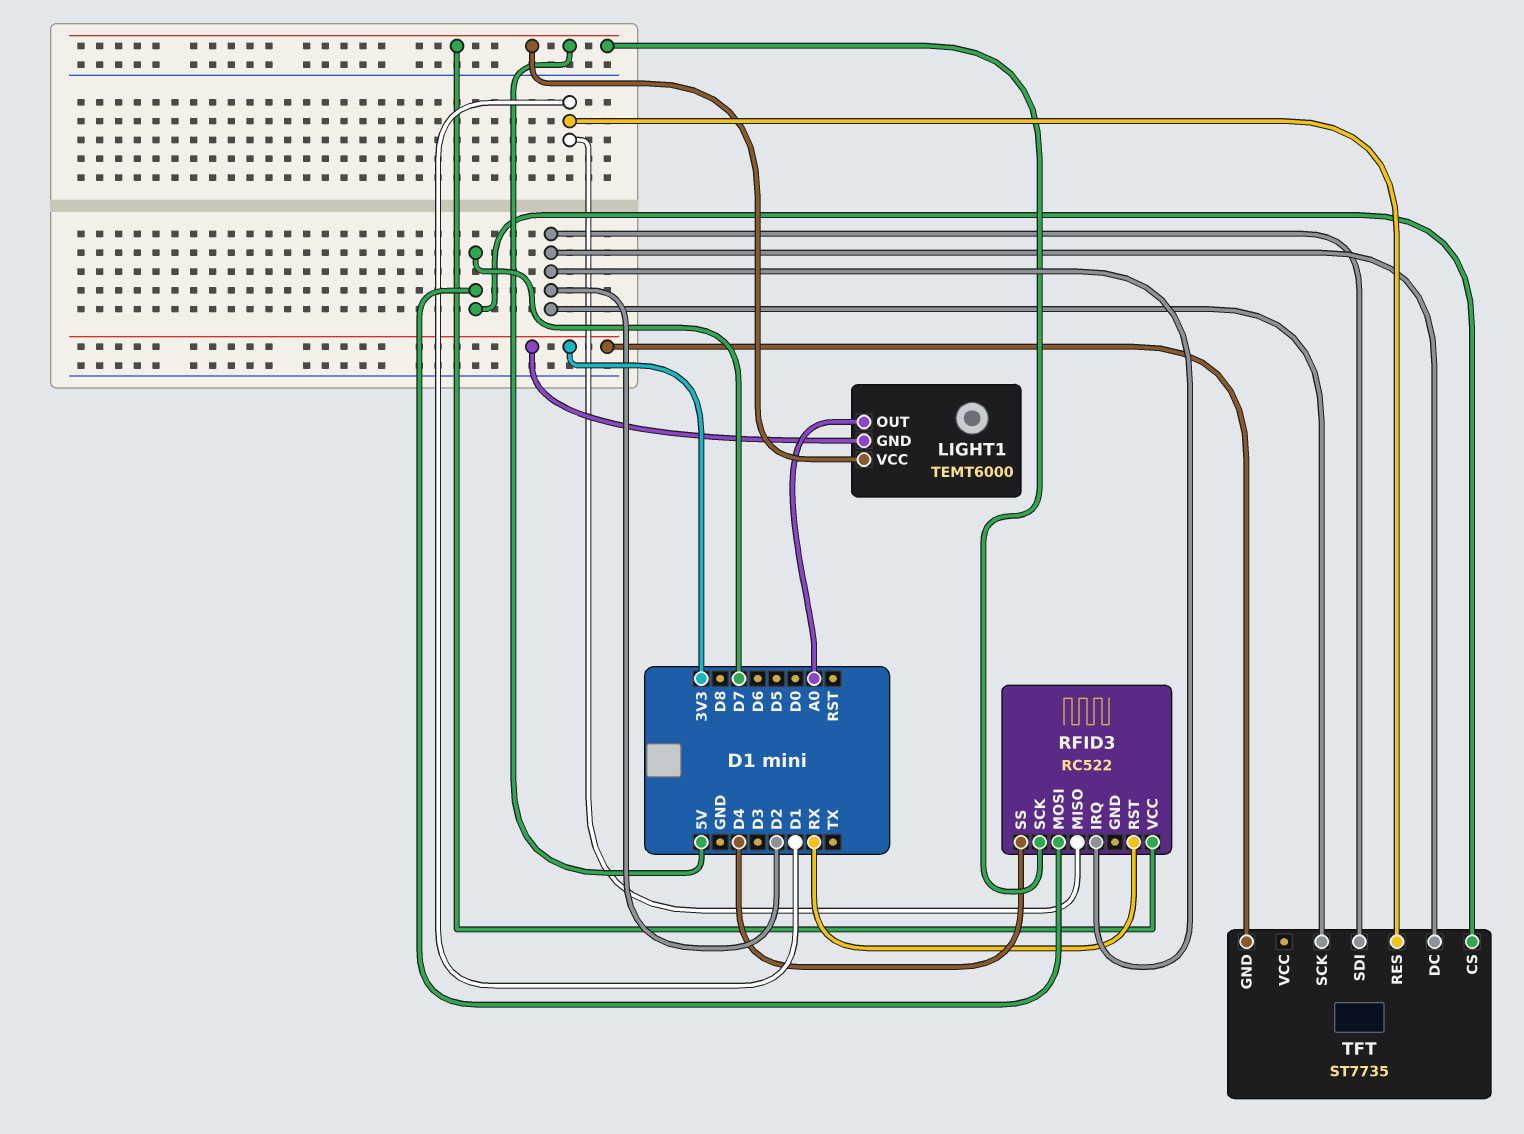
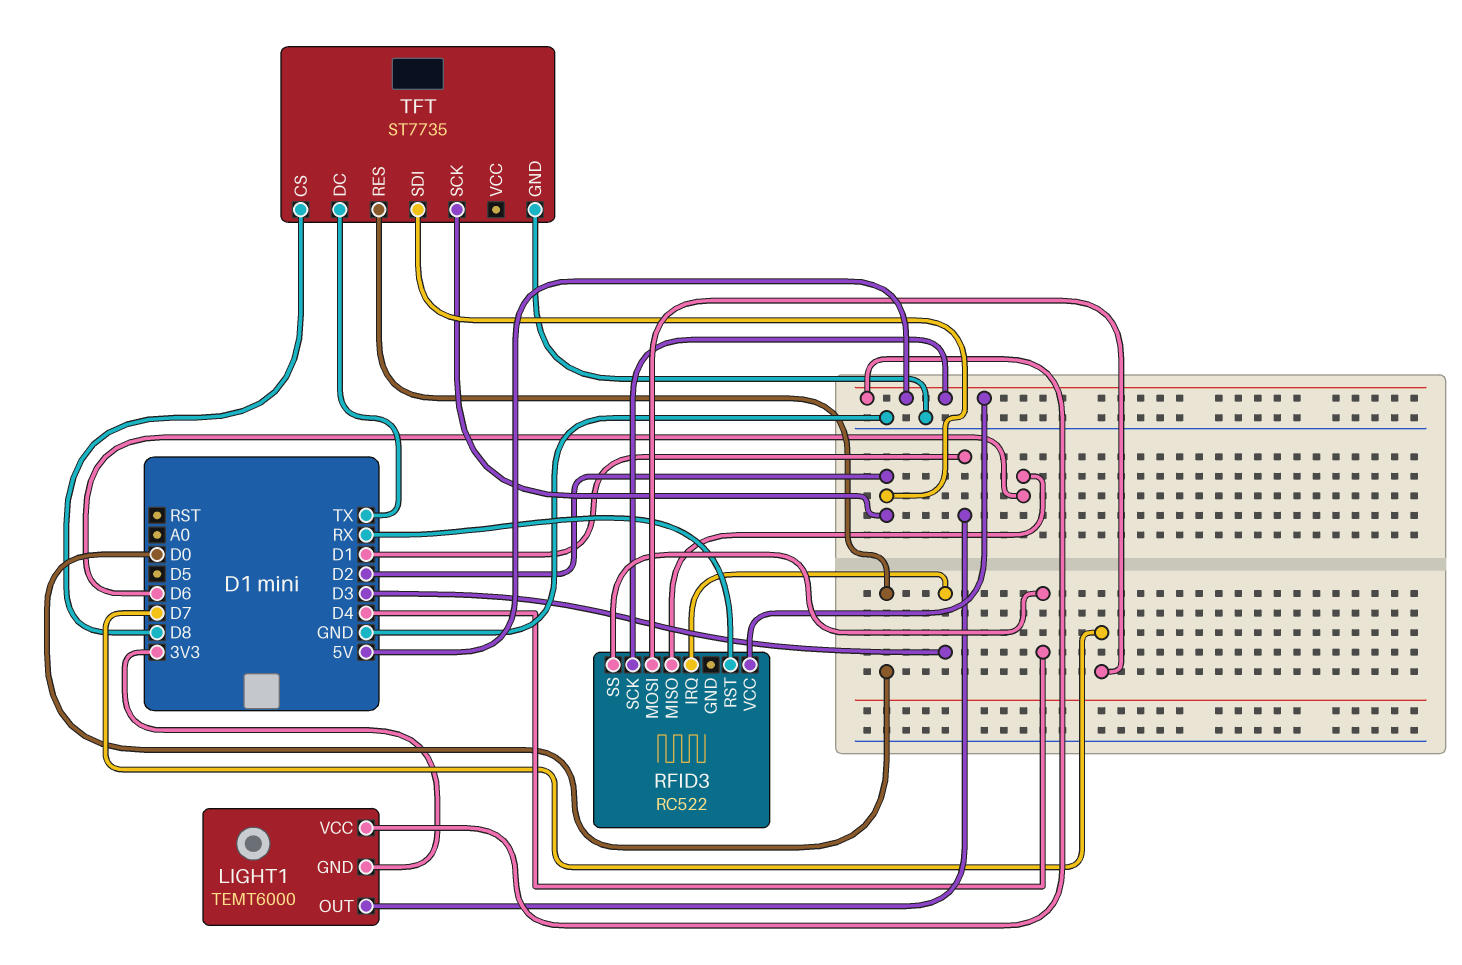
LIGHT1 pin OUT: A0 -> D1
RFID3 pin IRQ: D2 -> D3
RFID3 pin MISO: D1 -> D6
TFT pin CS: D7 -> D8
TFT pin DC: D2 -> TX
TFT pin GND: 3V3 -> GND
TFT pin RES: D1 -> D0

